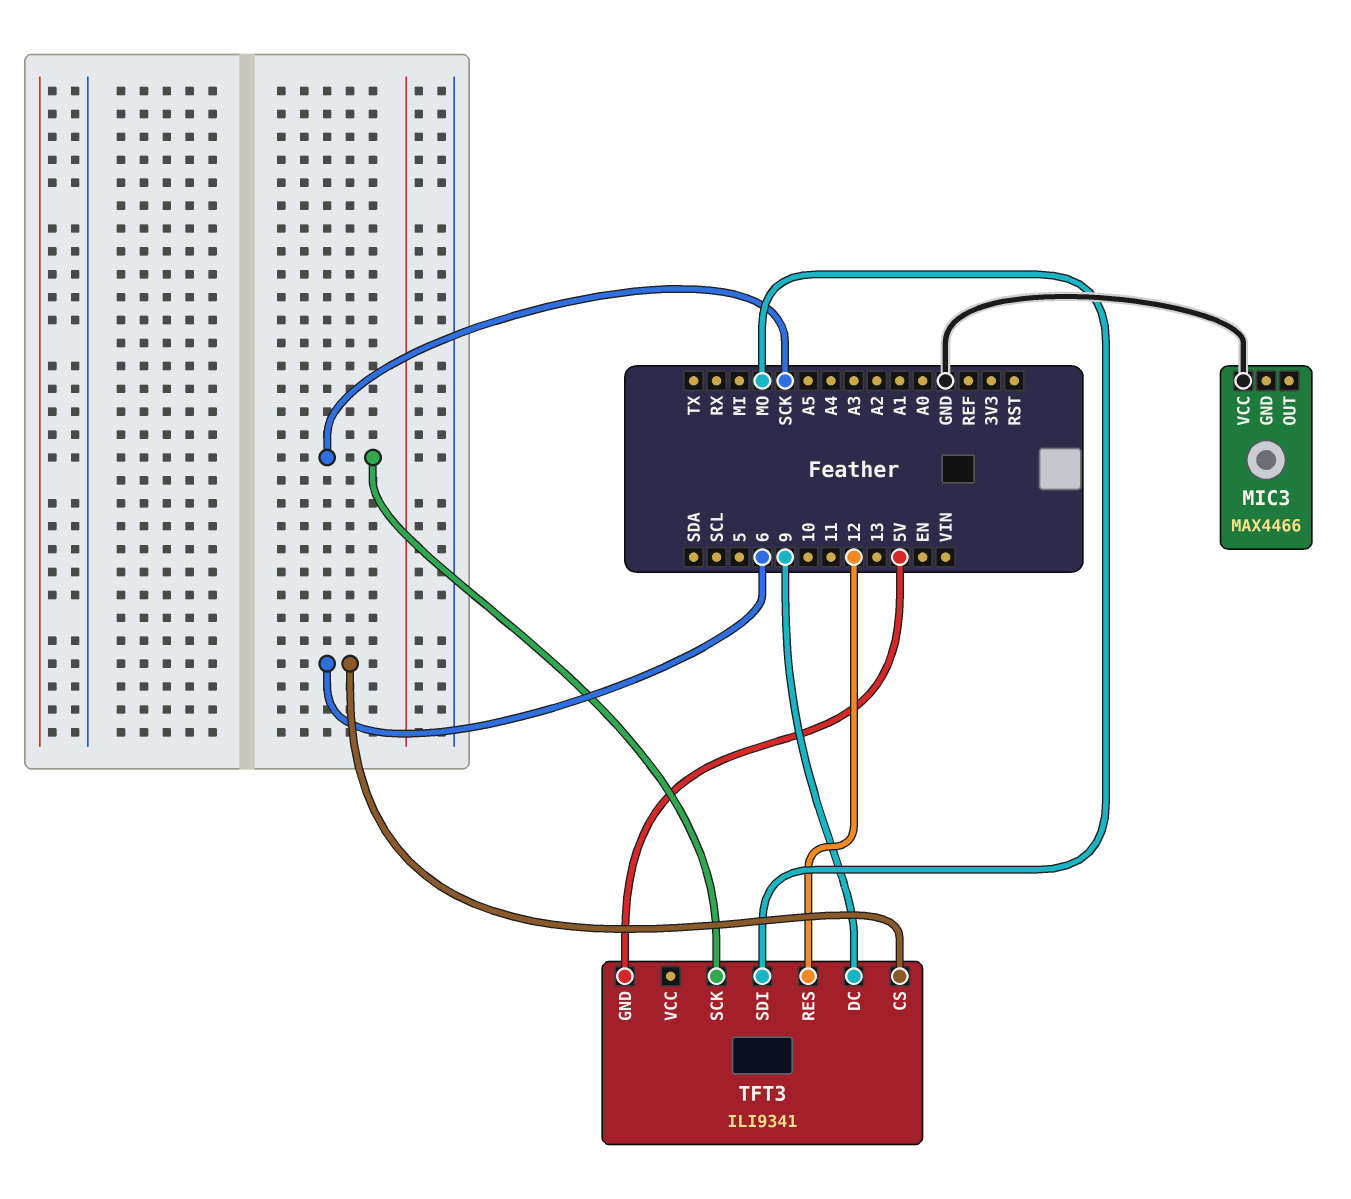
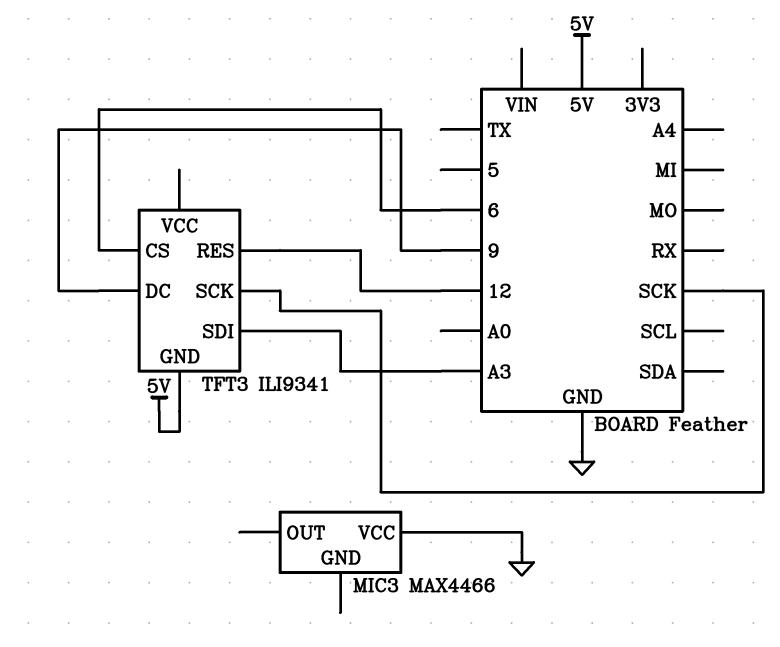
TFT3 pin SDI: MO -> A3

